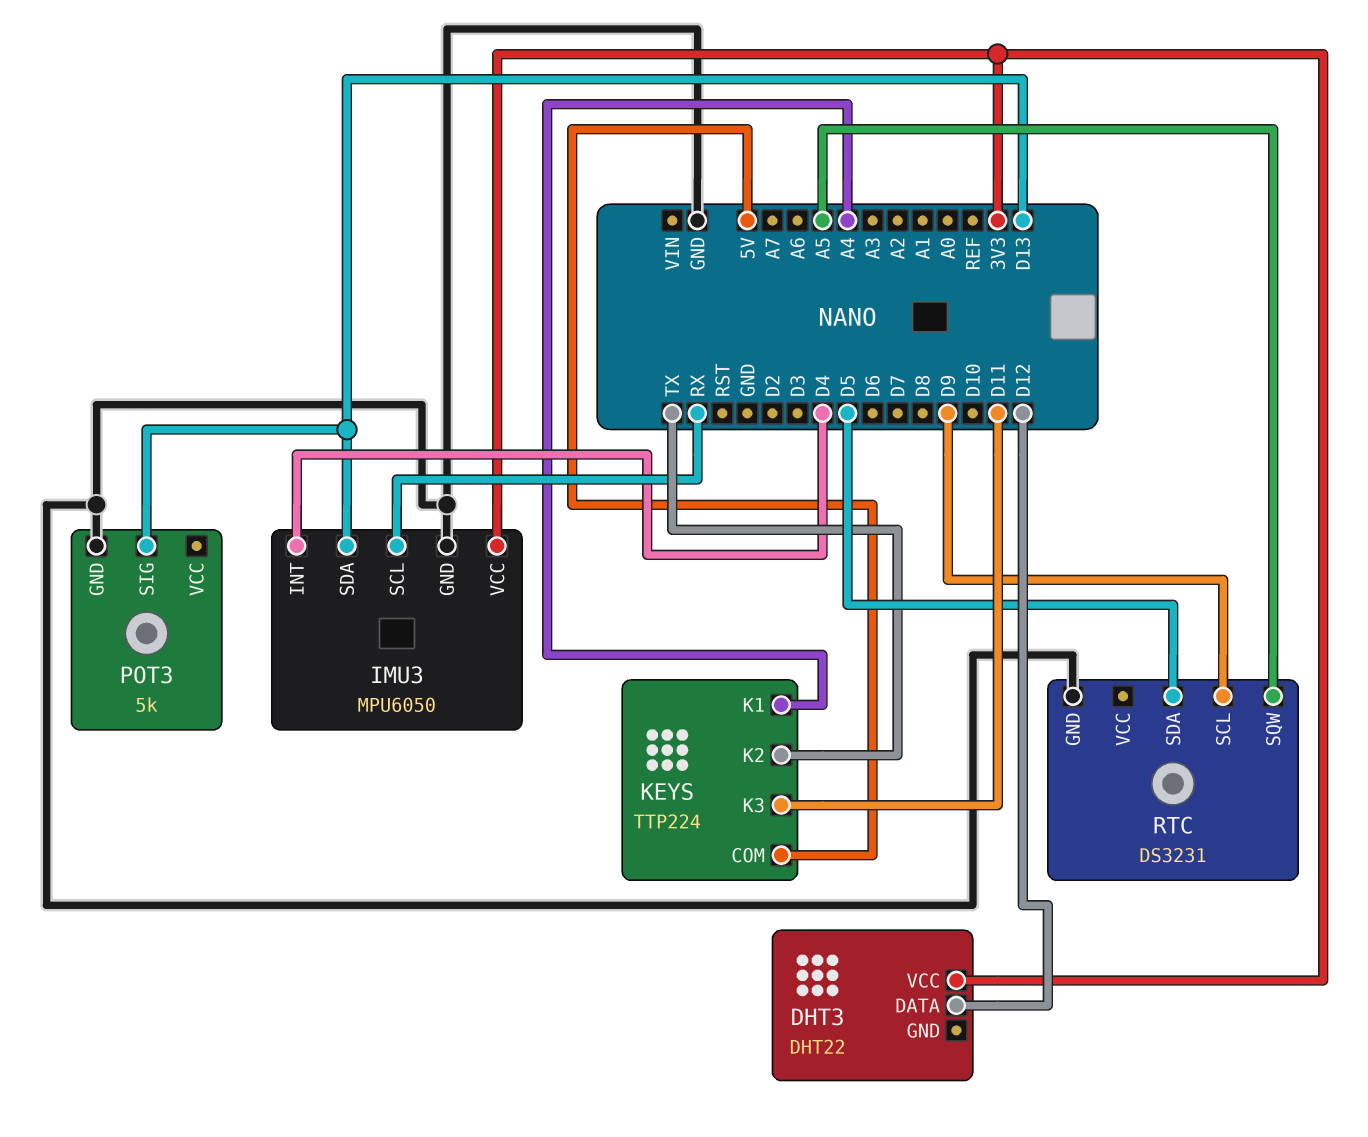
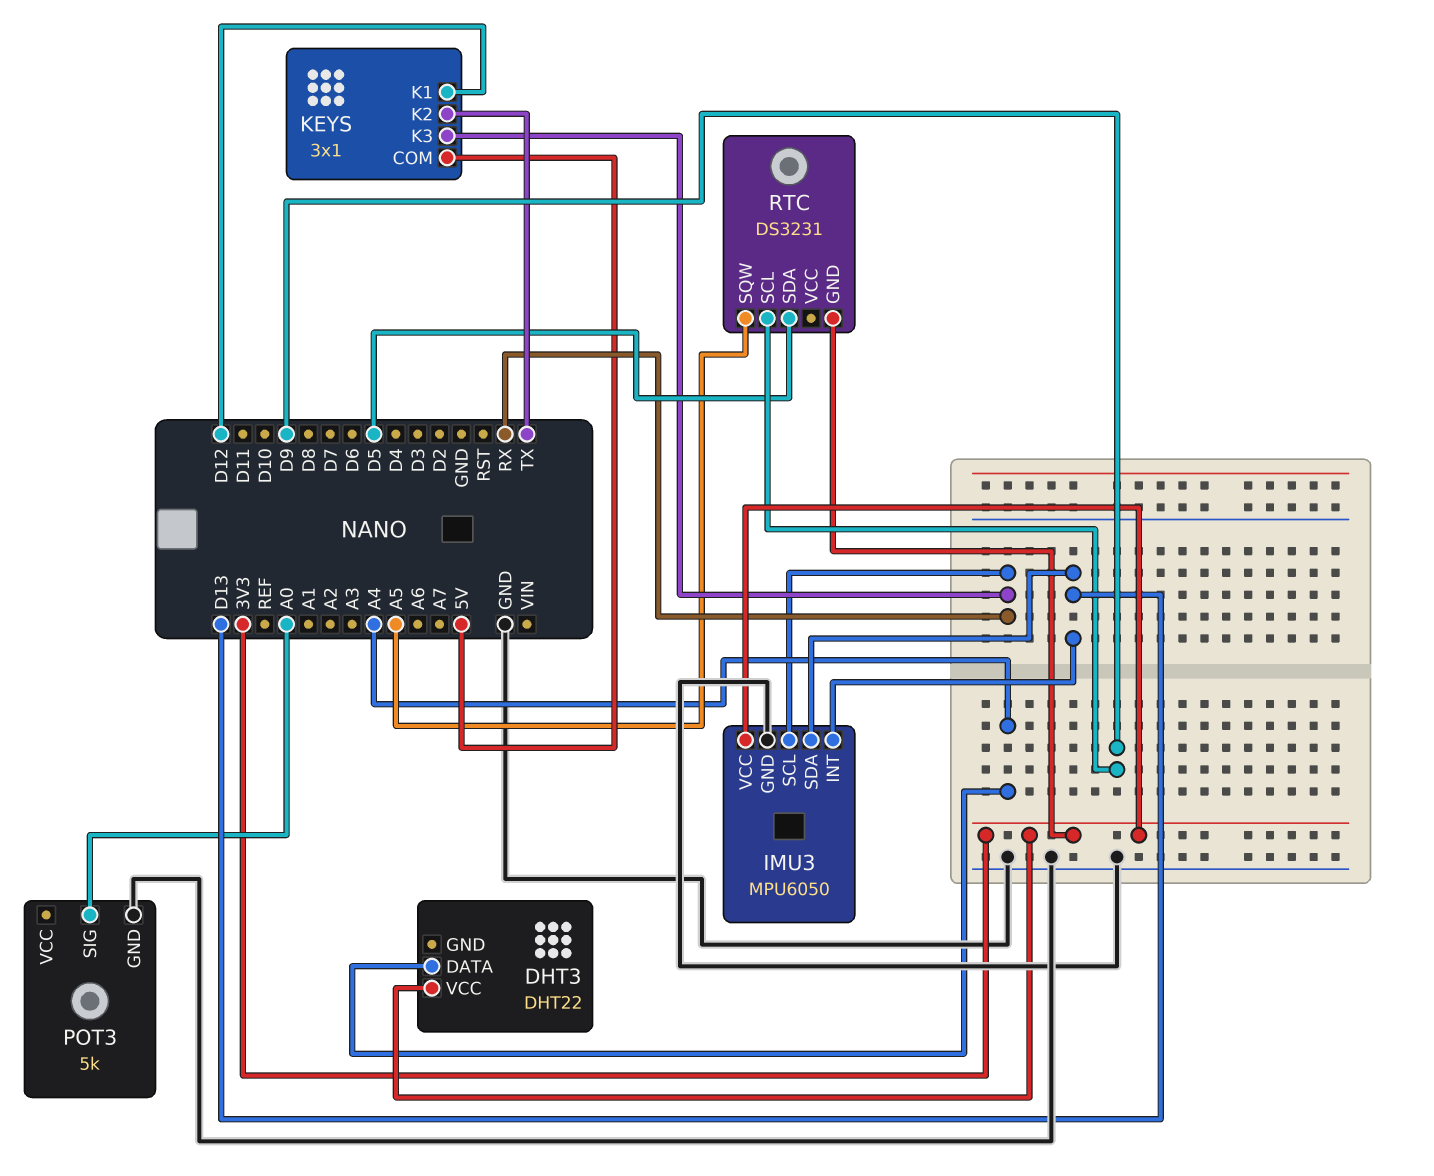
DHT3 pin DATA: D12 -> A4
IMU3 pin INT: D4 -> D13
KEYS: TTP224 -> 3x1
KEYS pin K1: A4 -> D12
KEYS pin K3: D11 -> RX
POT3 pin SIG: D13 -> A0
RTC pin GND: GND -> 3V3

